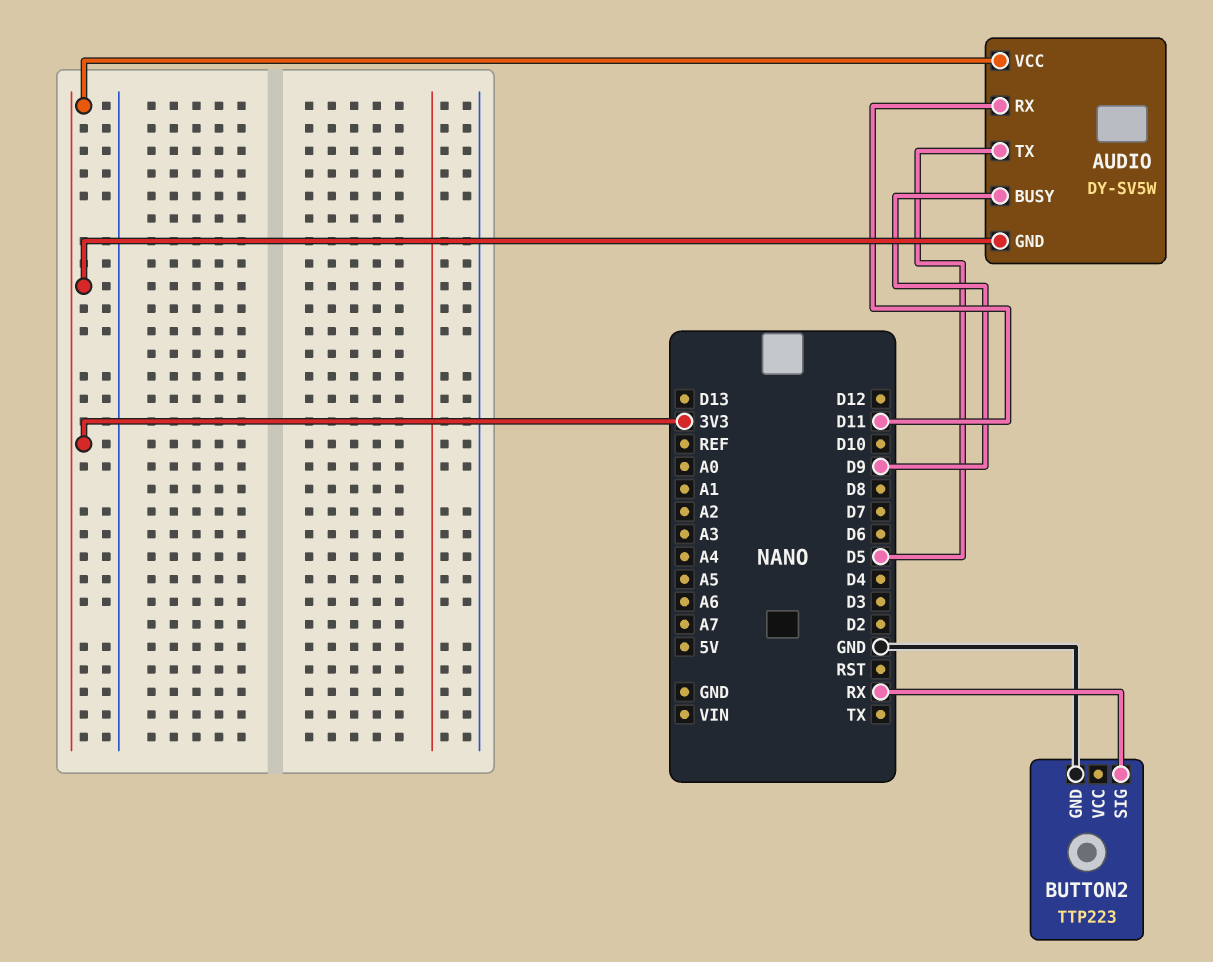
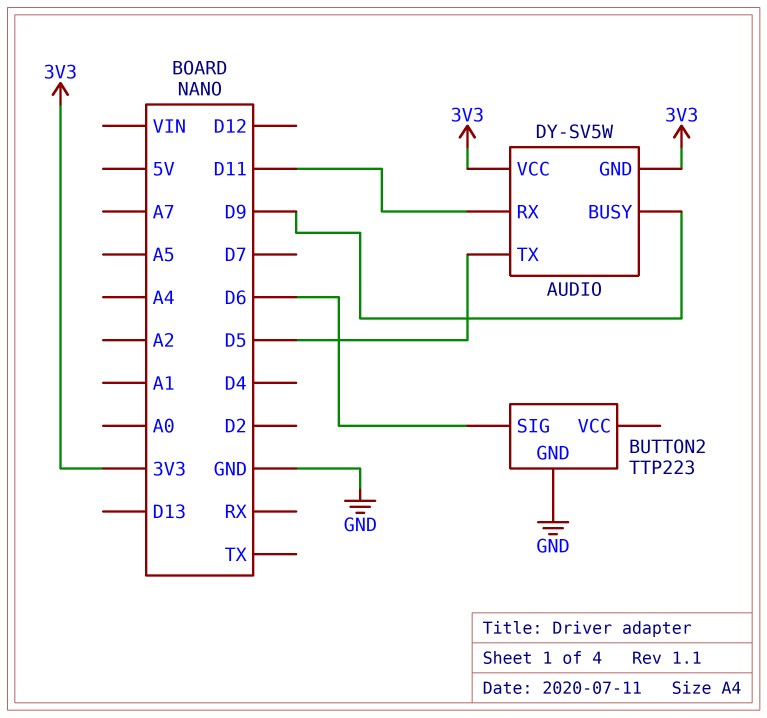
BUTTON2 pin SIG: RX -> D6

